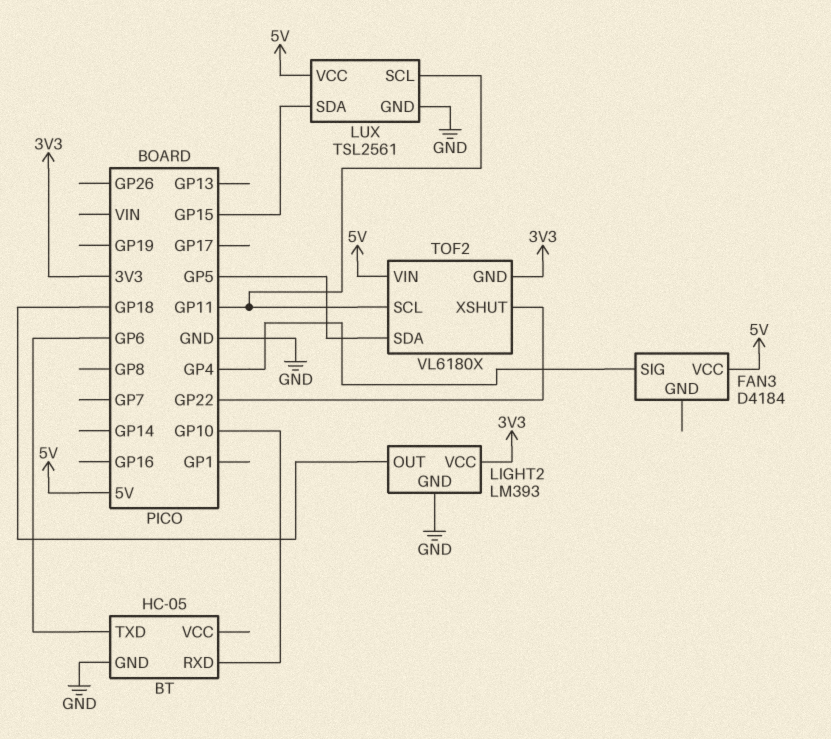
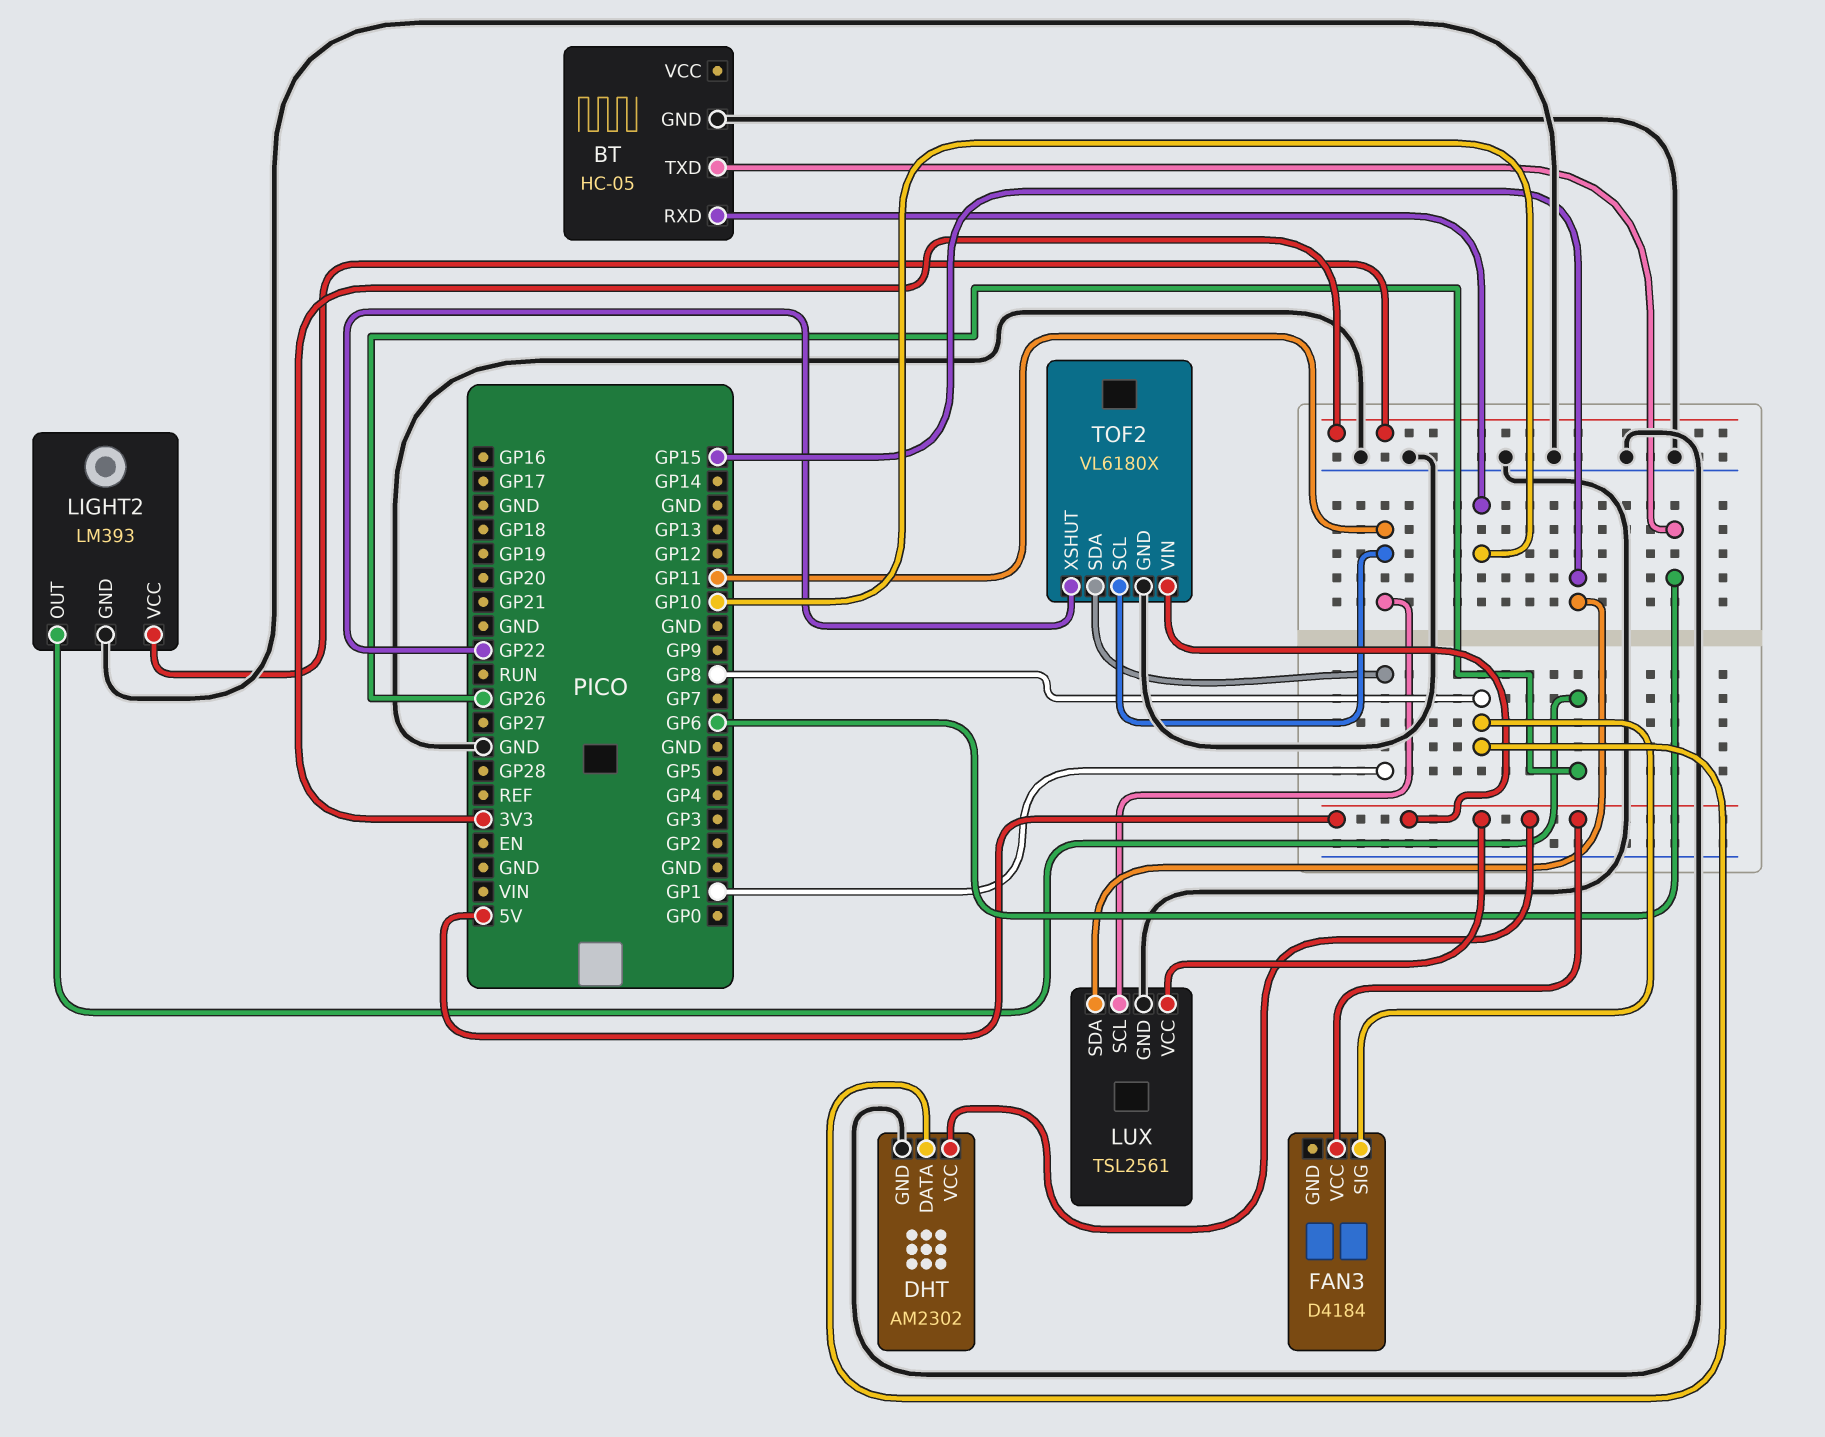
DHT: none -> AM2302
DHT pin DATA: none -> GP8
DHT pin GND: none -> GND
DHT pin VCC: none -> 5V
FAN3 pin SIG: GP4 -> GP8
LIGHT2 pin OUT: GP18 -> GP26
TOF2 pin GND: 3V3 -> GND
TOF2 pin SDA: GP5 -> GP1

